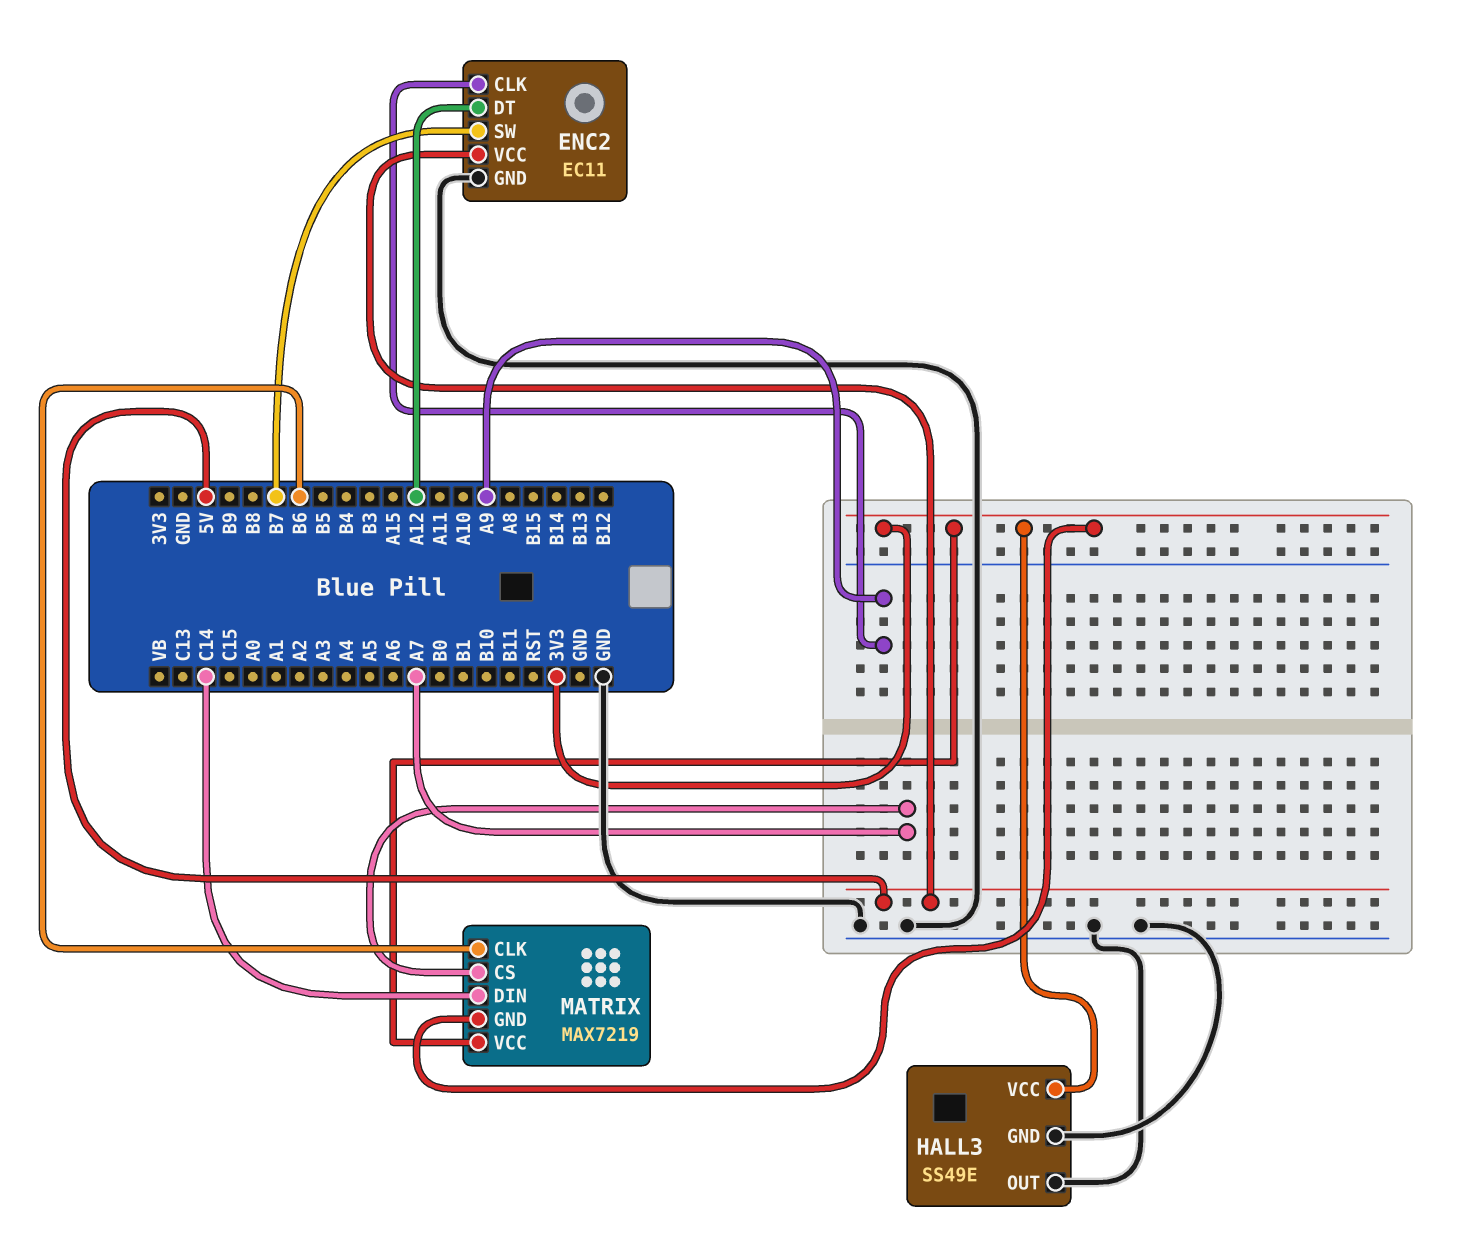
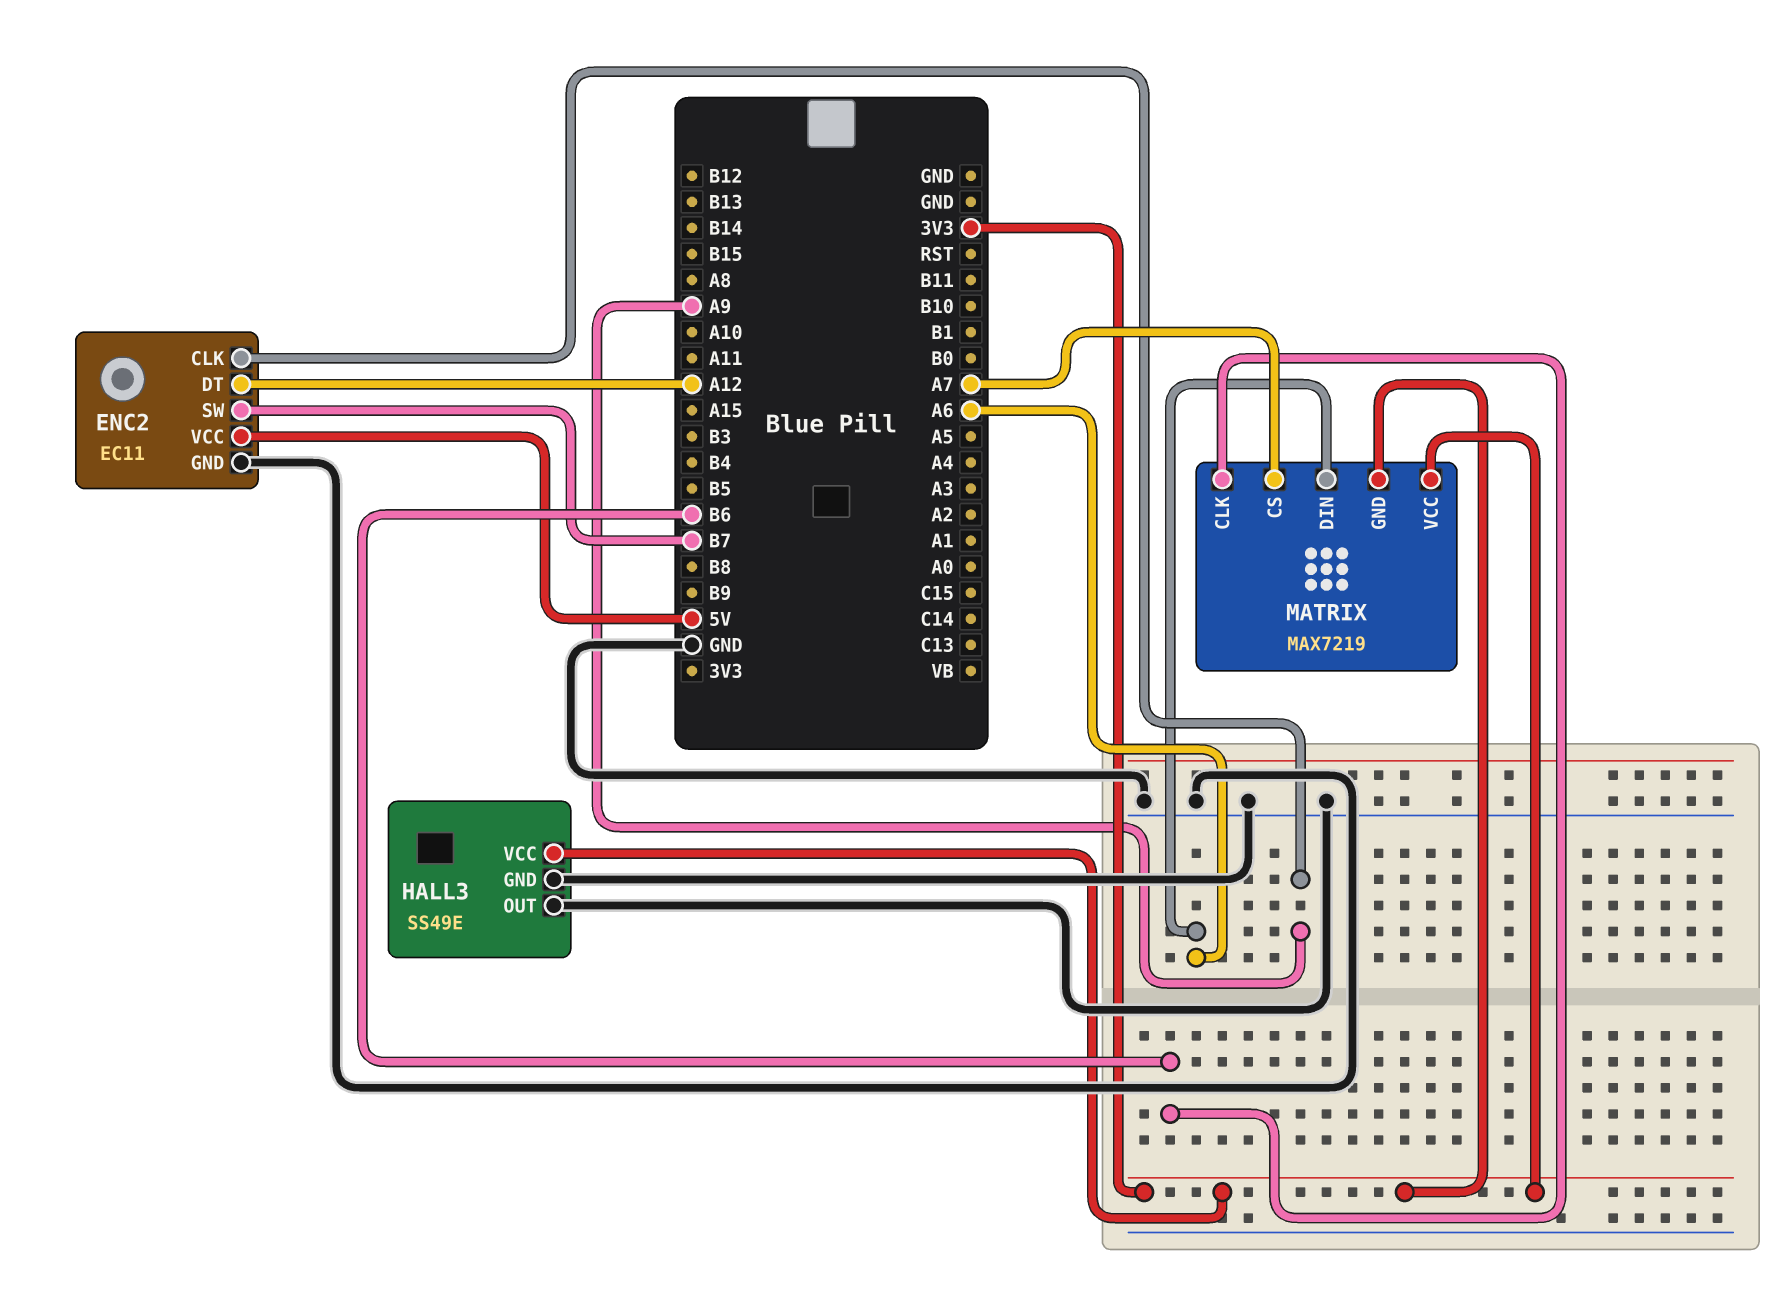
MATRIX pin DIN: C14 -> A6

